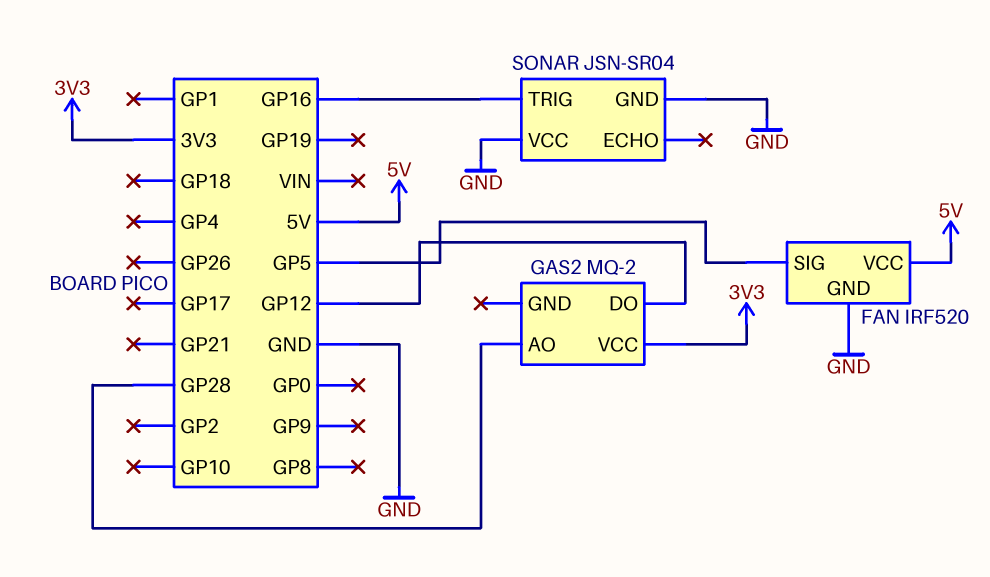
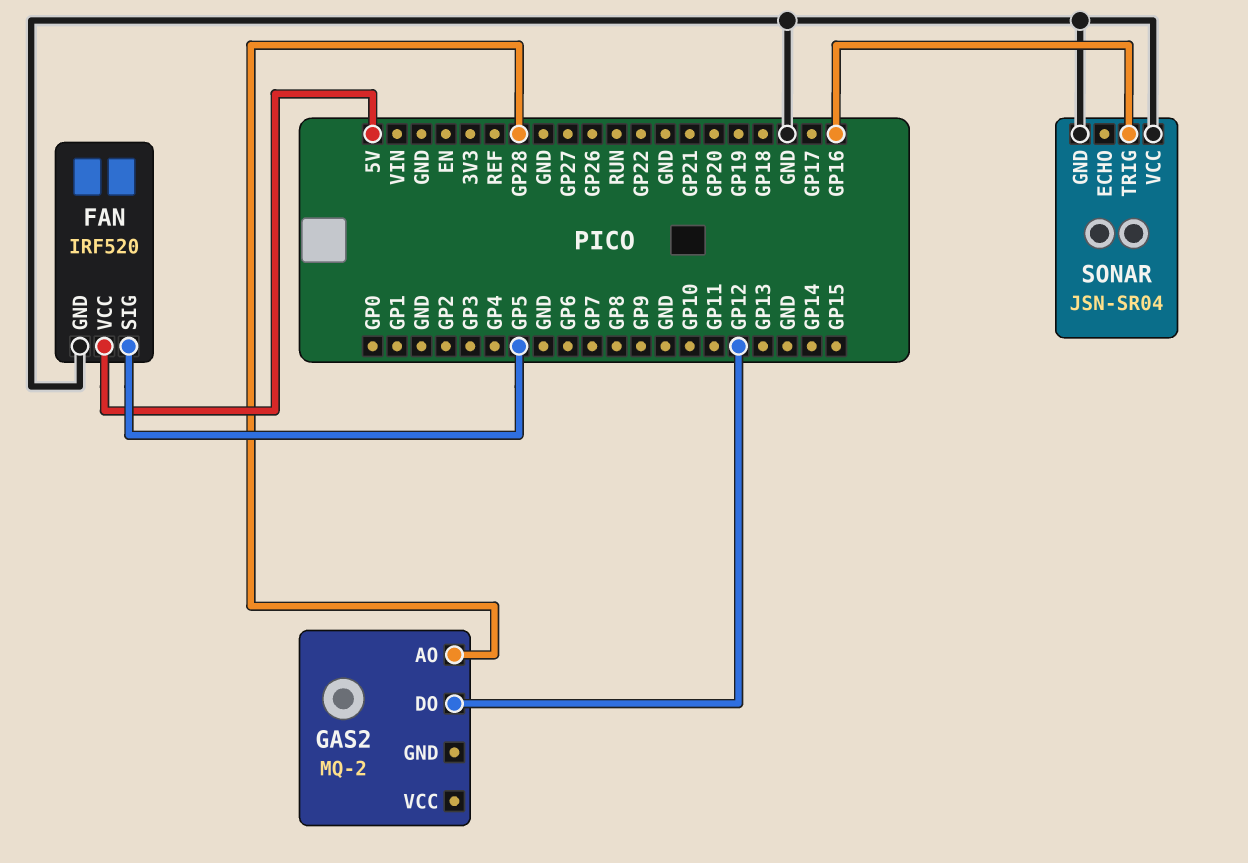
GAS2 pin VCC: 3V3 -> none

